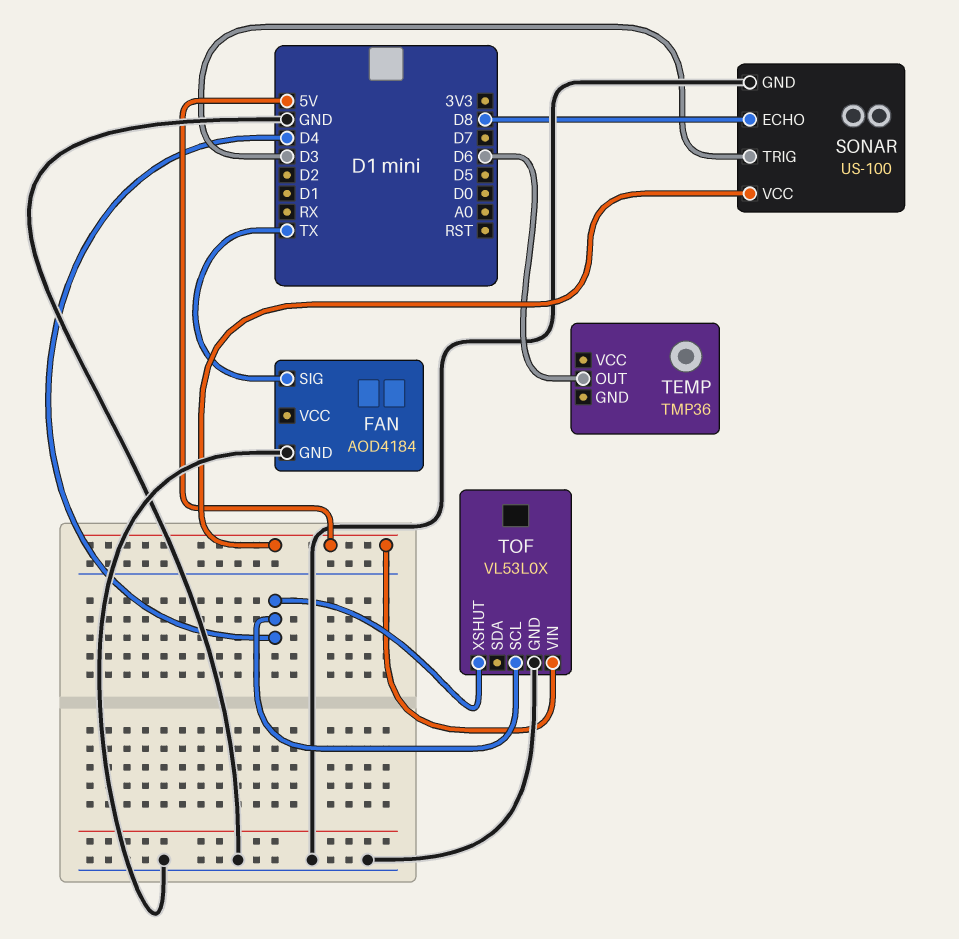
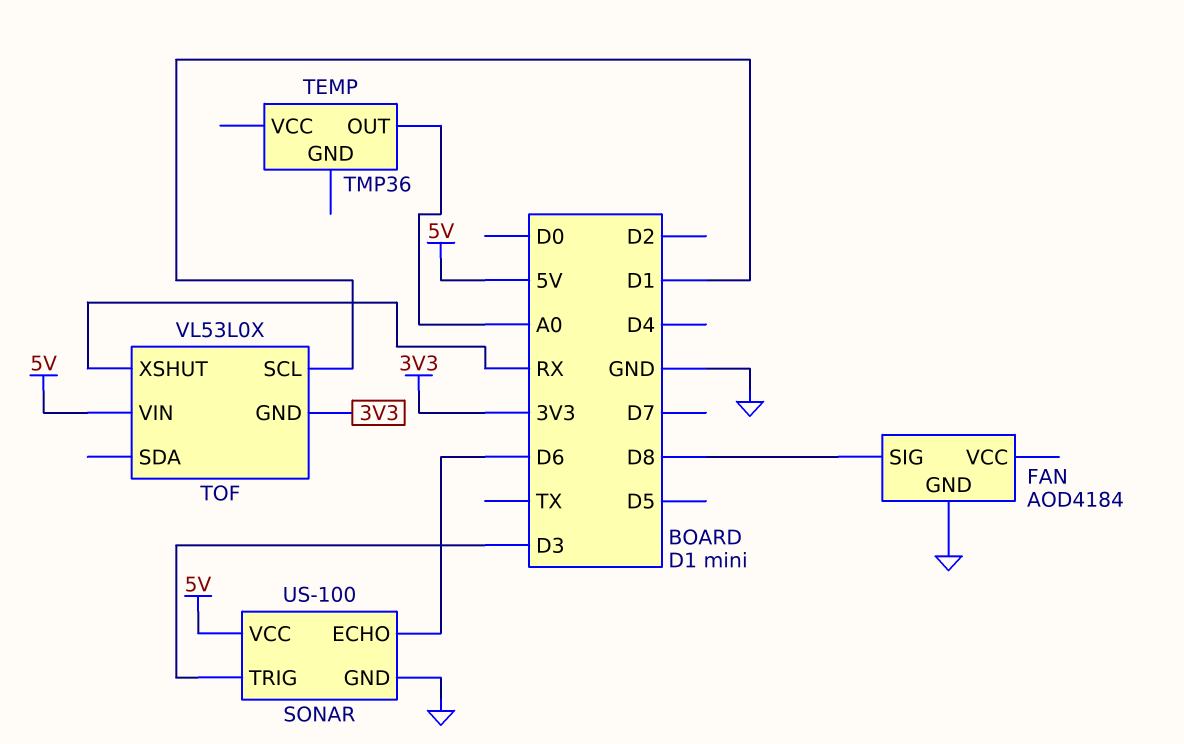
FAN pin SIG: TX -> D8
SONAR pin ECHO: D8 -> D6
TEMP pin OUT: D6 -> A0
TOF pin GND: GND -> 3V3
TOF pin SCL: D4 -> D1
TOF pin XSHUT: D4 -> RX

